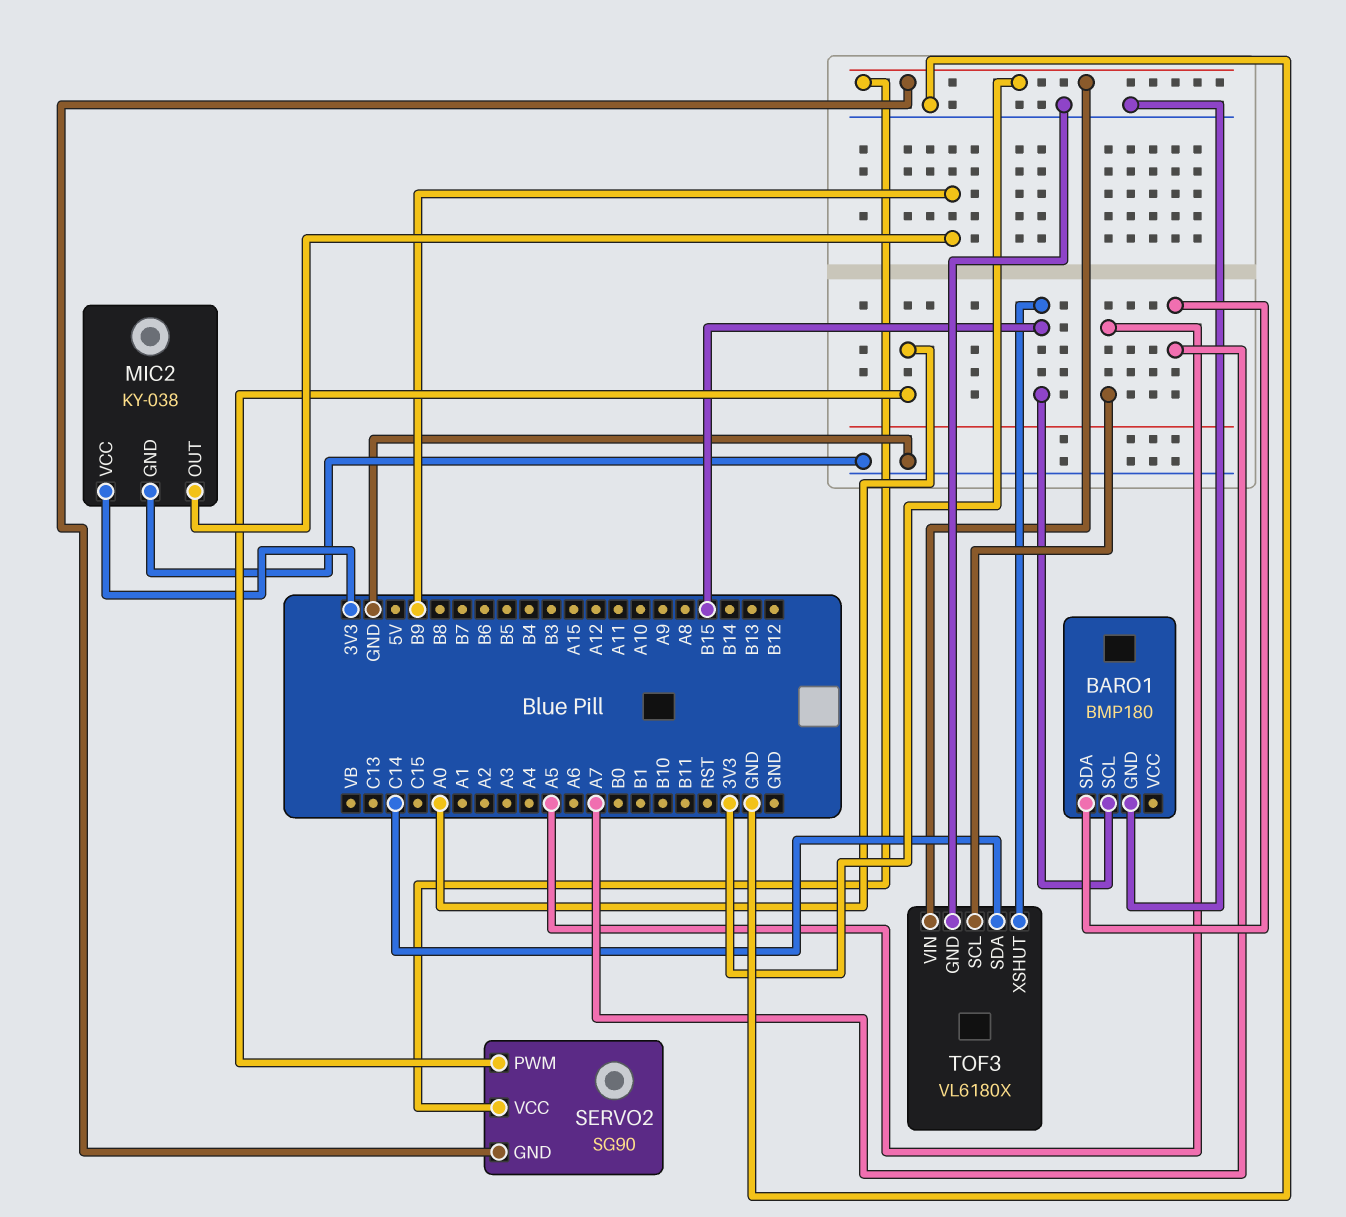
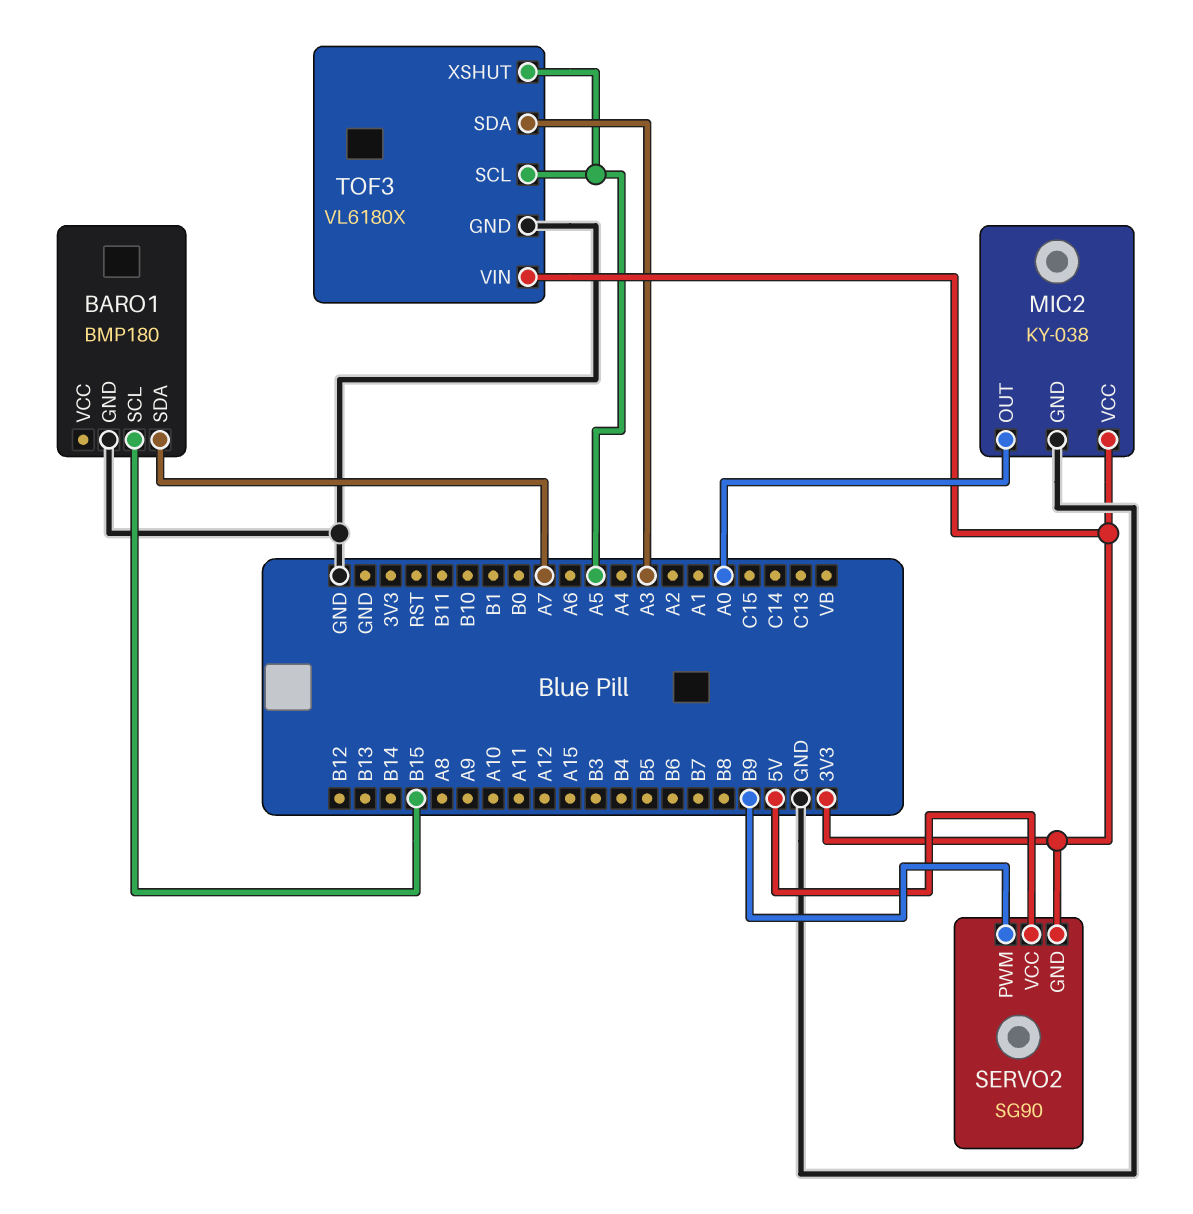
MIC2 pin OUT: B9 -> A0
SERVO2 pin PWM: A0 -> B9
SERVO2 pin VCC: 3V3 -> 5V
TOF3 pin SDA: C14 -> A3
TOF3 pin XSHUT: B15 -> A5

